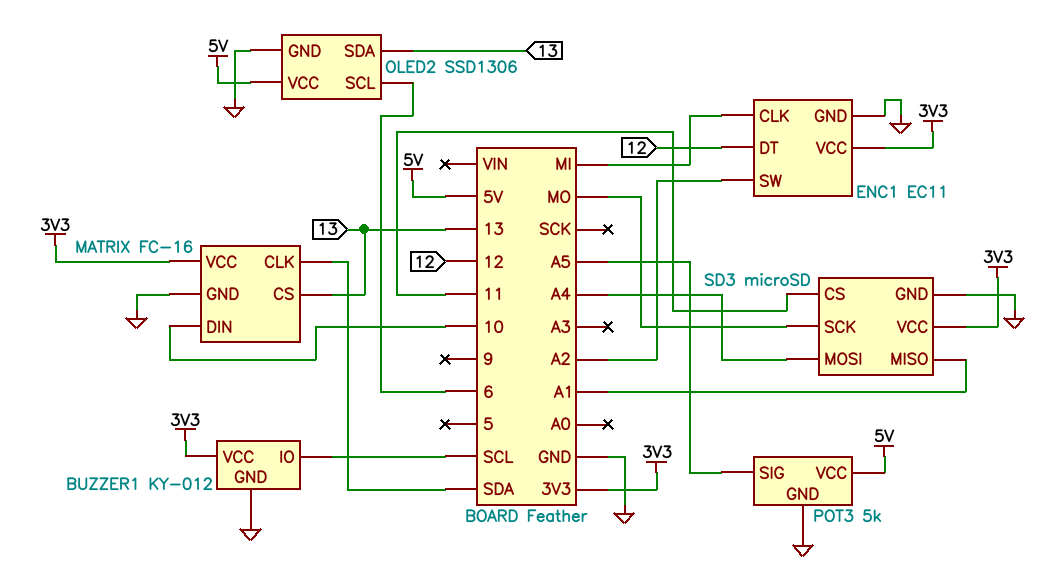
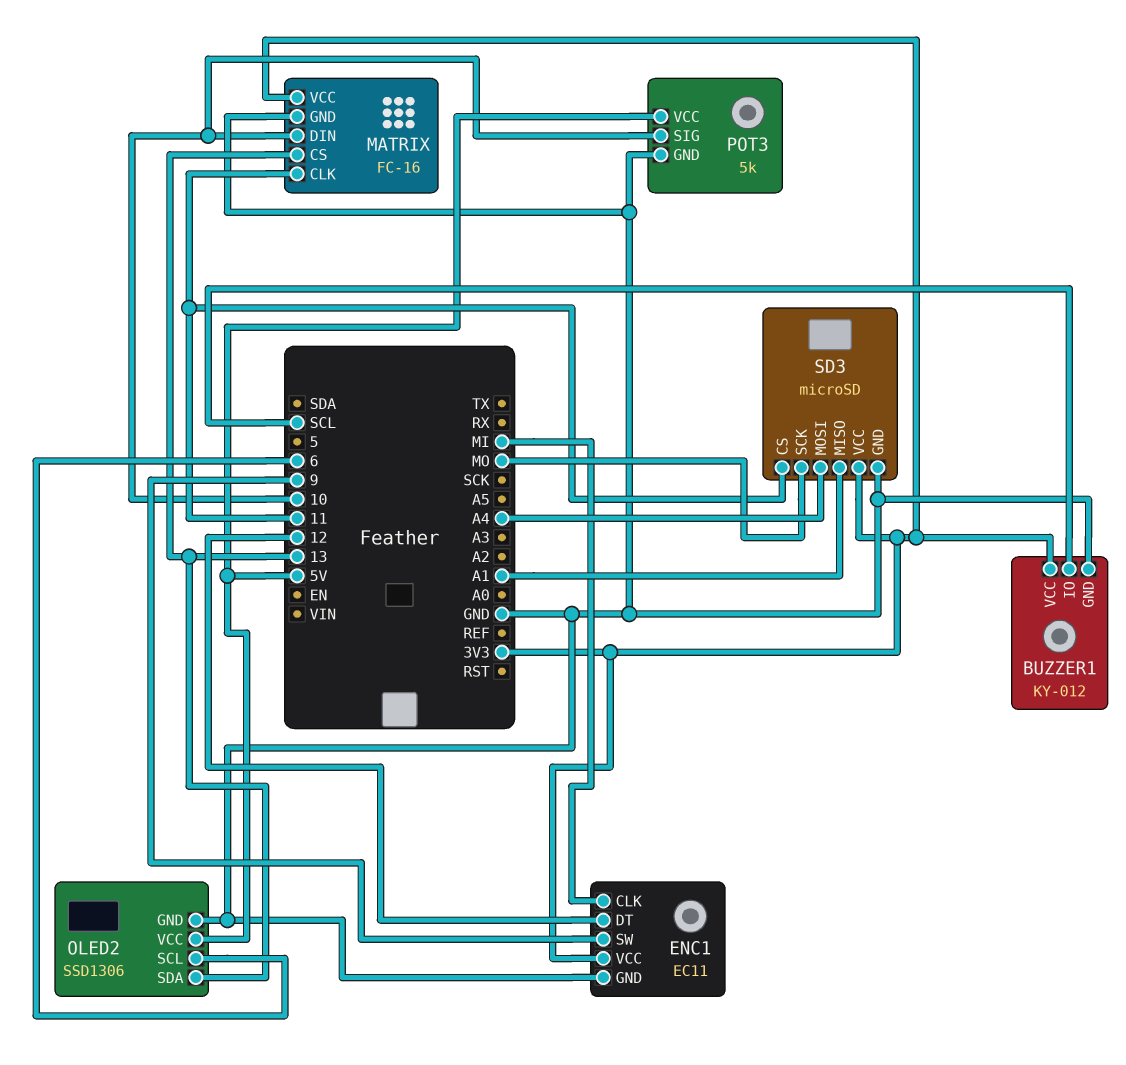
ENC1 pin SW: A2 -> 9
MATRIX pin CLK: SDA -> 11
POT3 pin SIG: A5 -> 10

